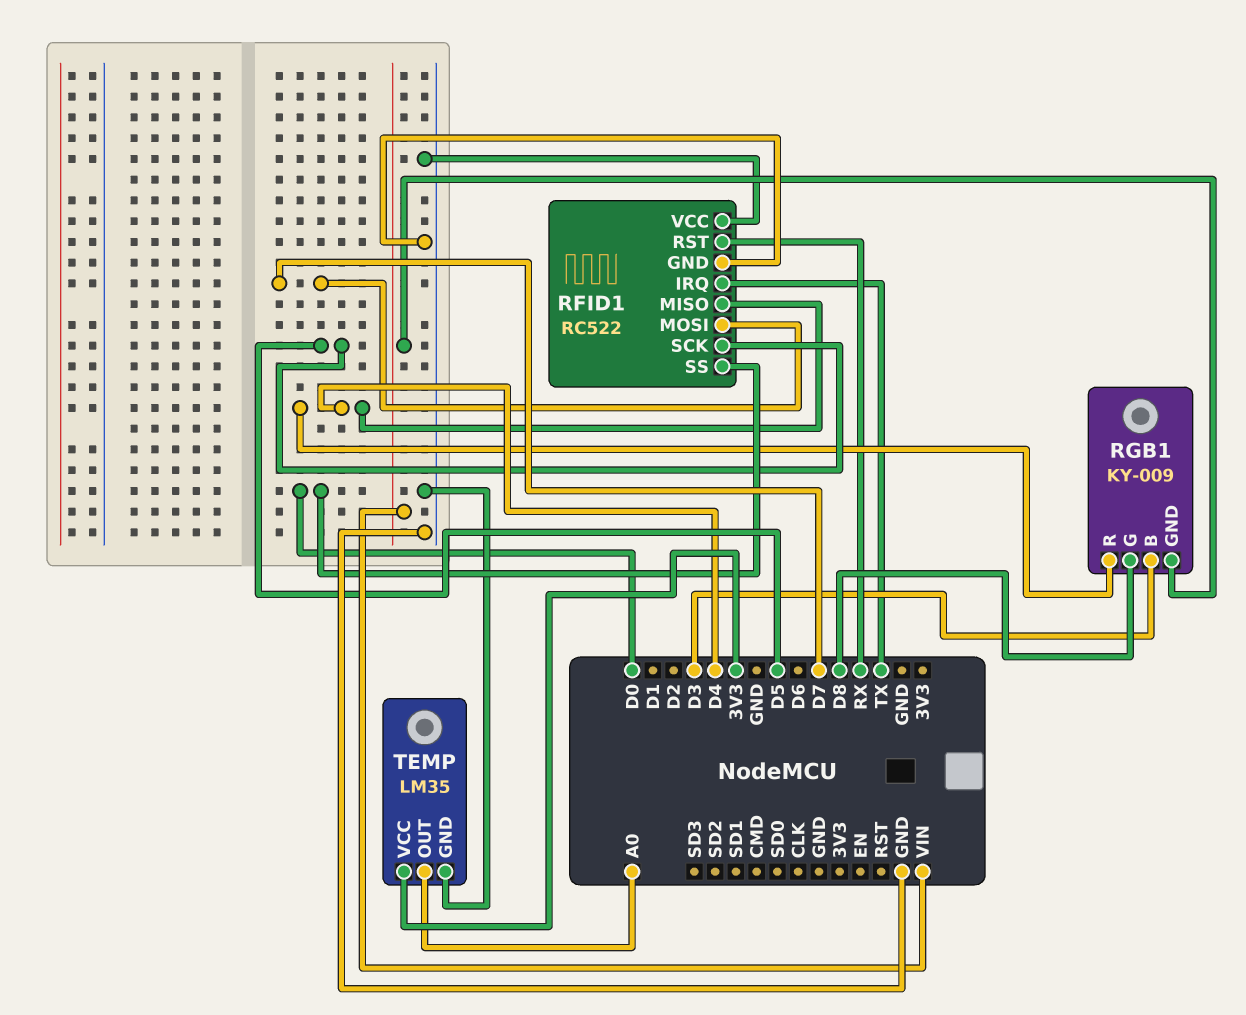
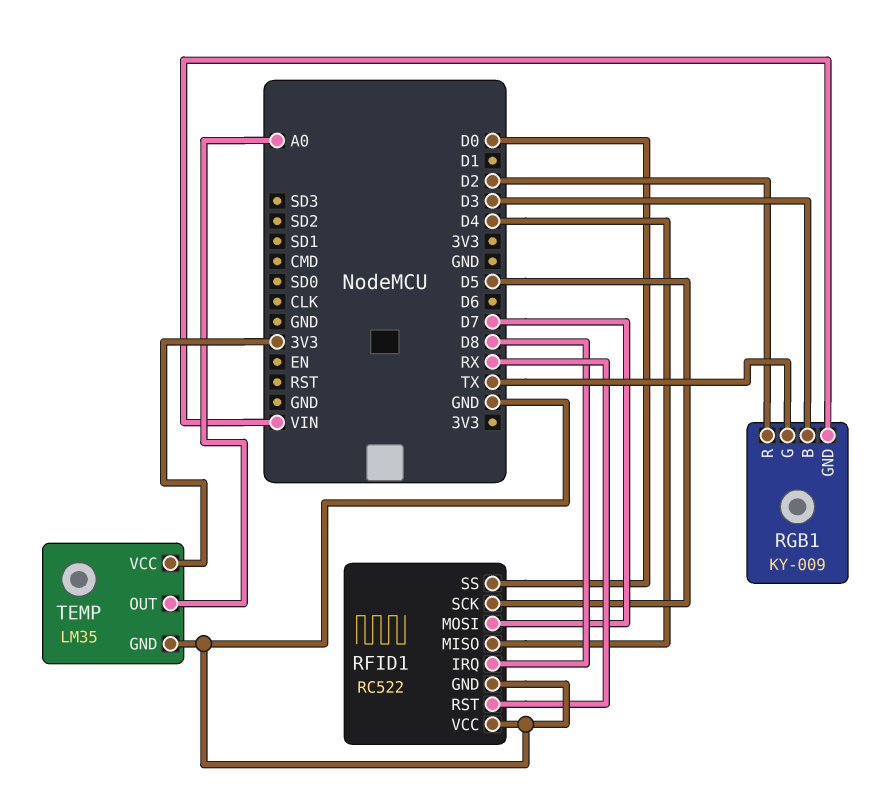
RFID1 pin IRQ: TX -> D8
RGB1 pin G: D8 -> TX
RGB1 pin R: D4 -> D2

